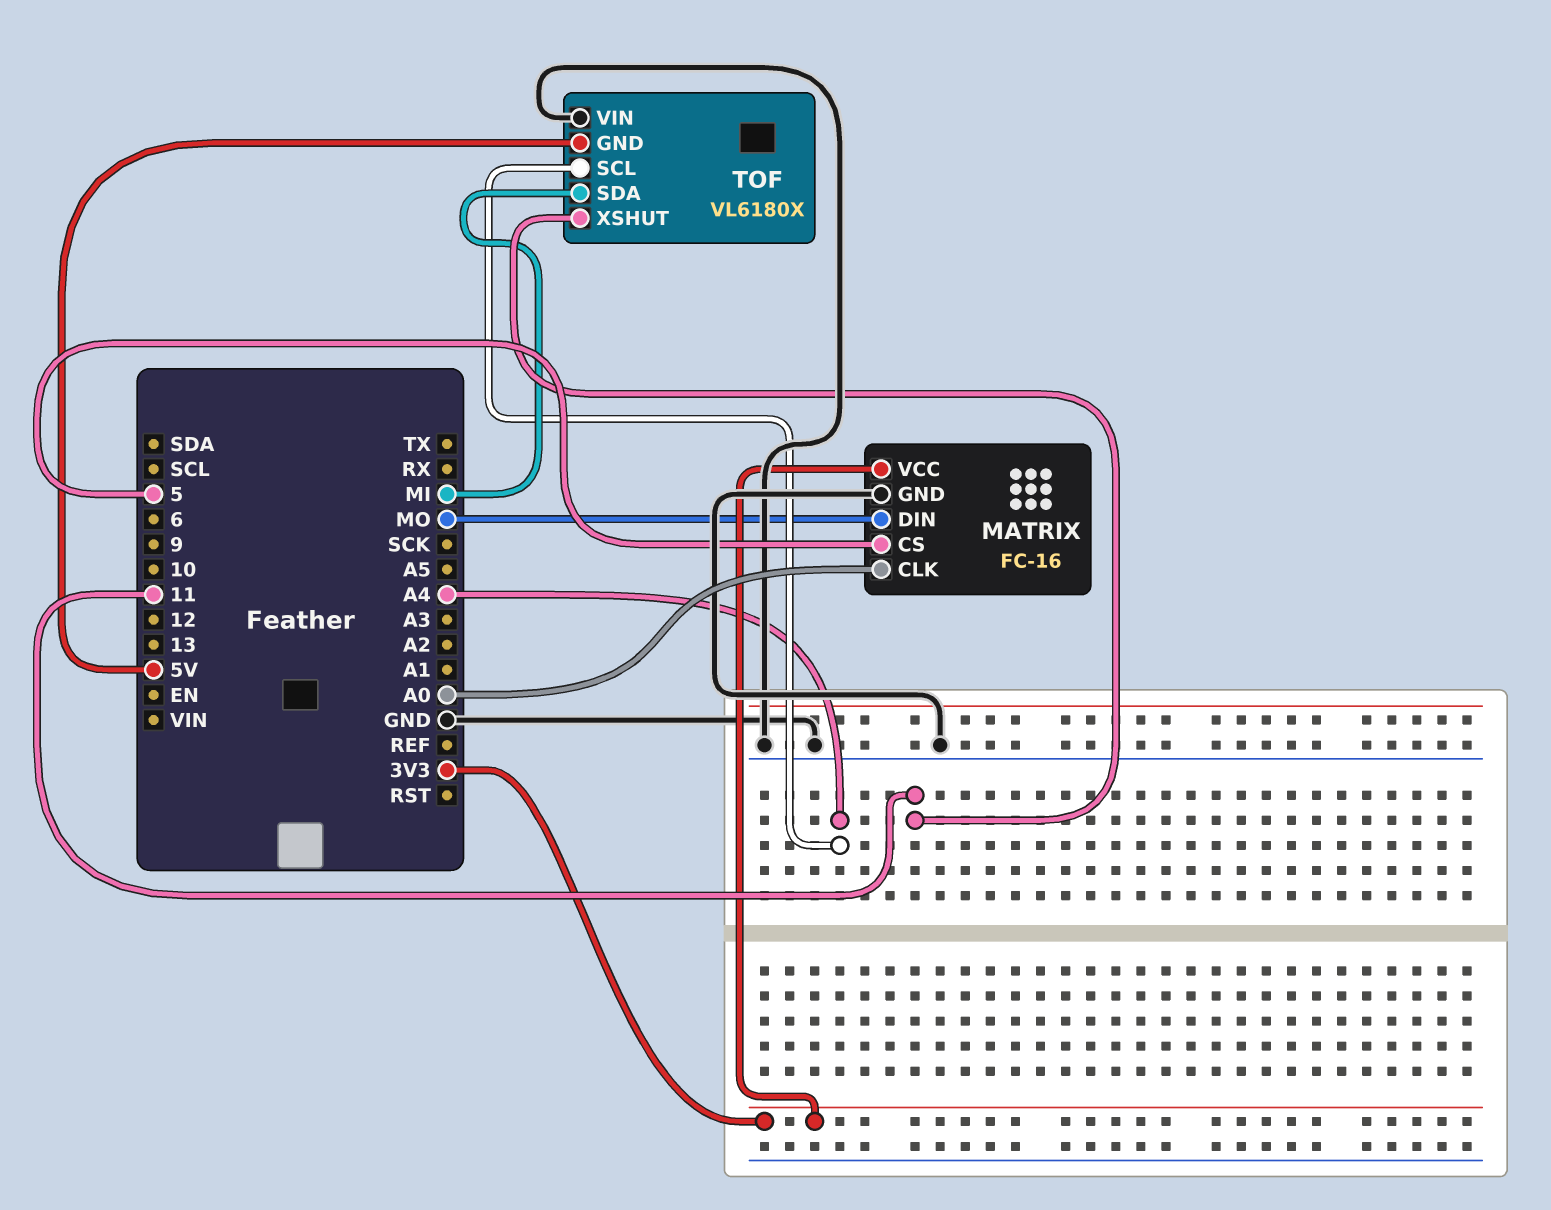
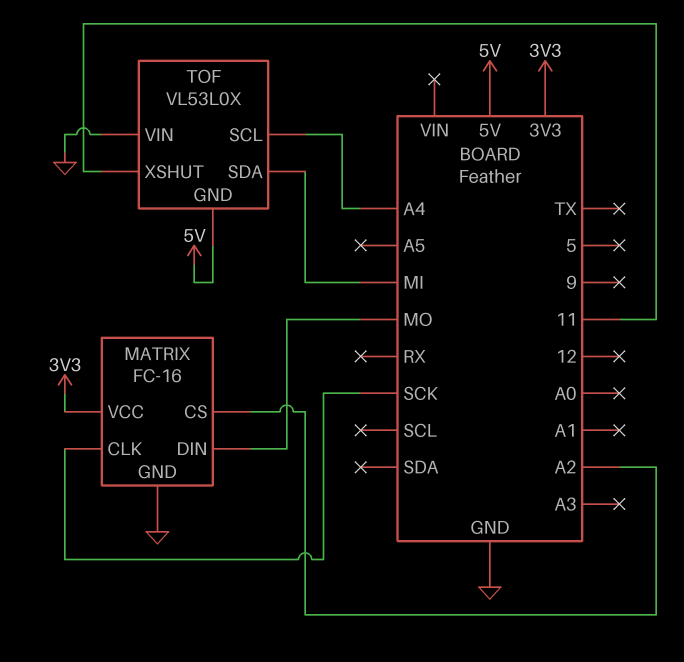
MATRIX pin CLK: A0 -> SCK
MATRIX pin CS: 5 -> A2
TOF: VL6180X -> VL53L0X

